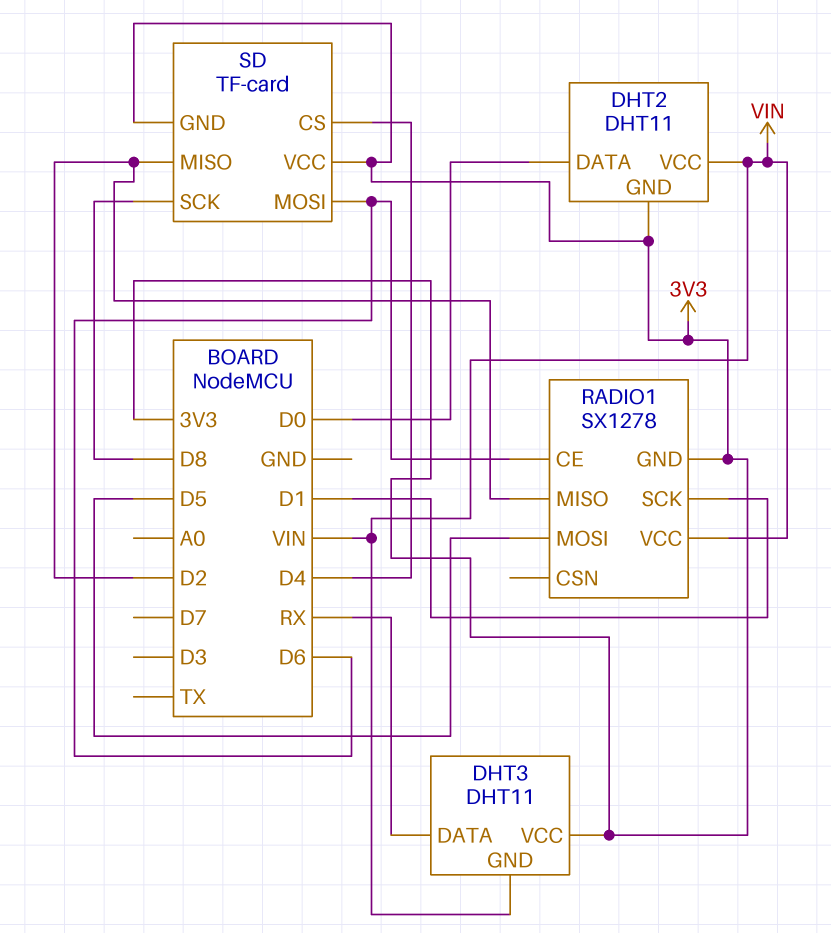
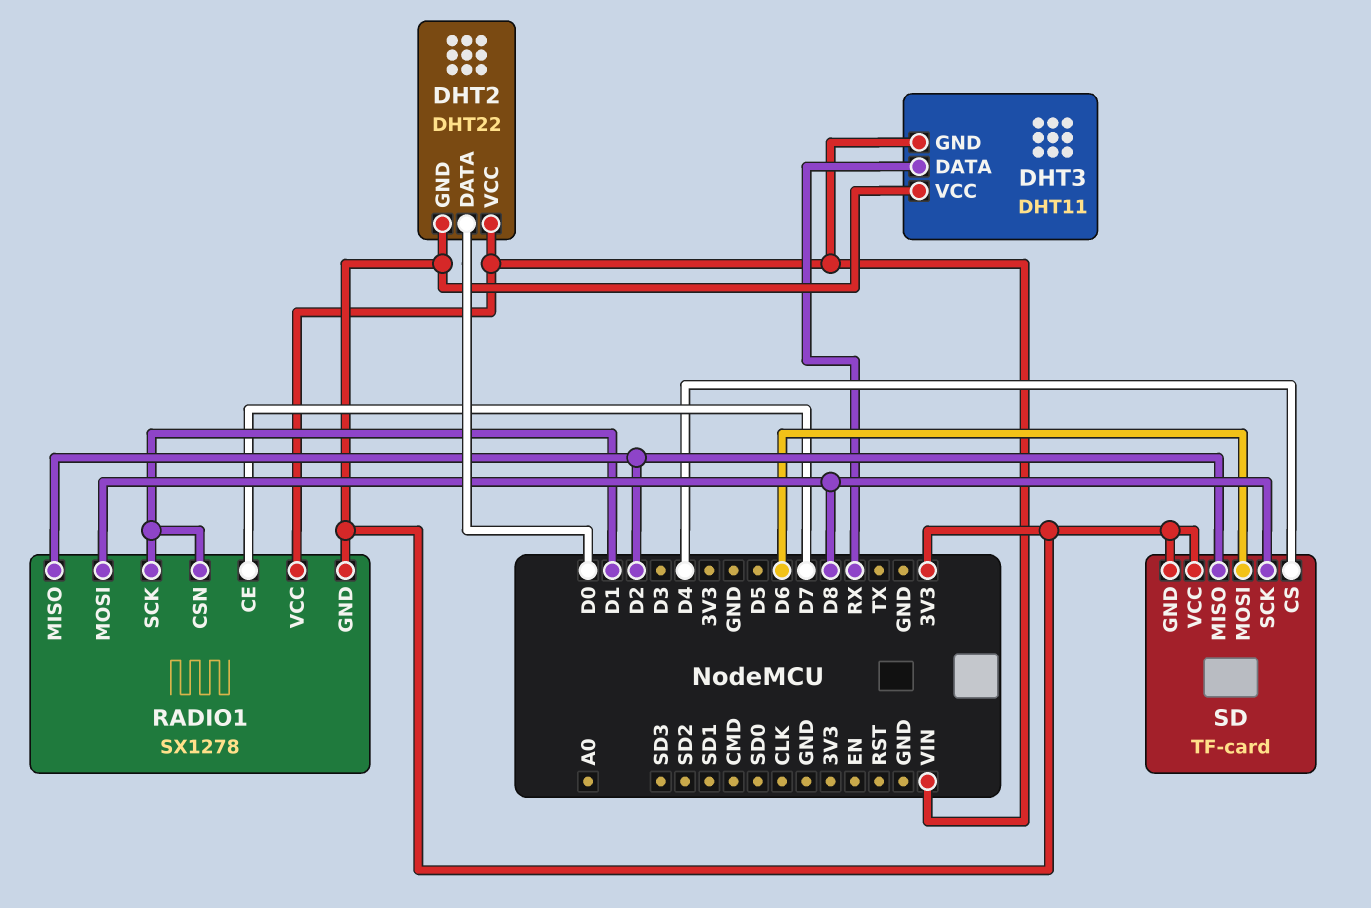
DHT2: DHT11 -> DHT22
RADIO1 pin CE: D6 -> D7
RADIO1 pin CSN: none -> D1
RADIO1 pin MOSI: D5 -> D8

